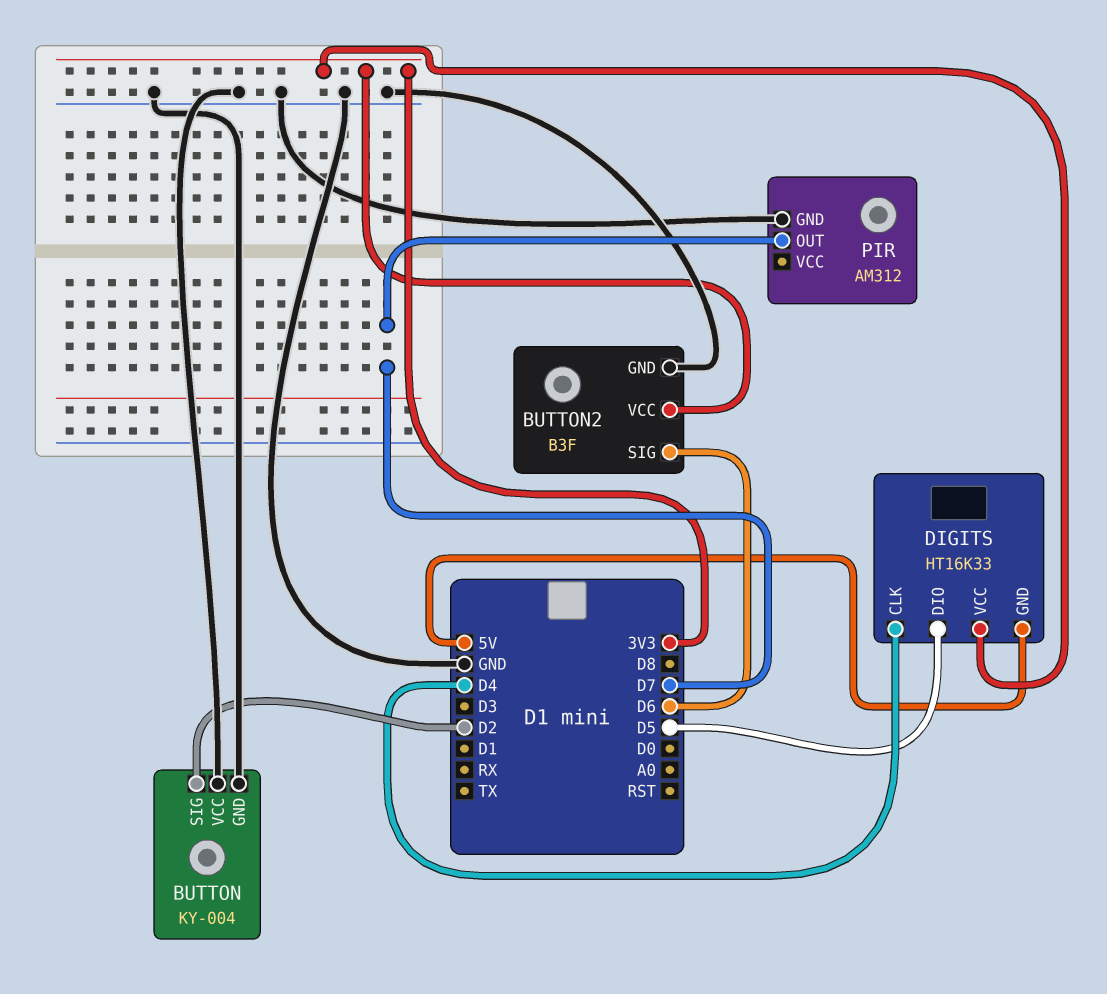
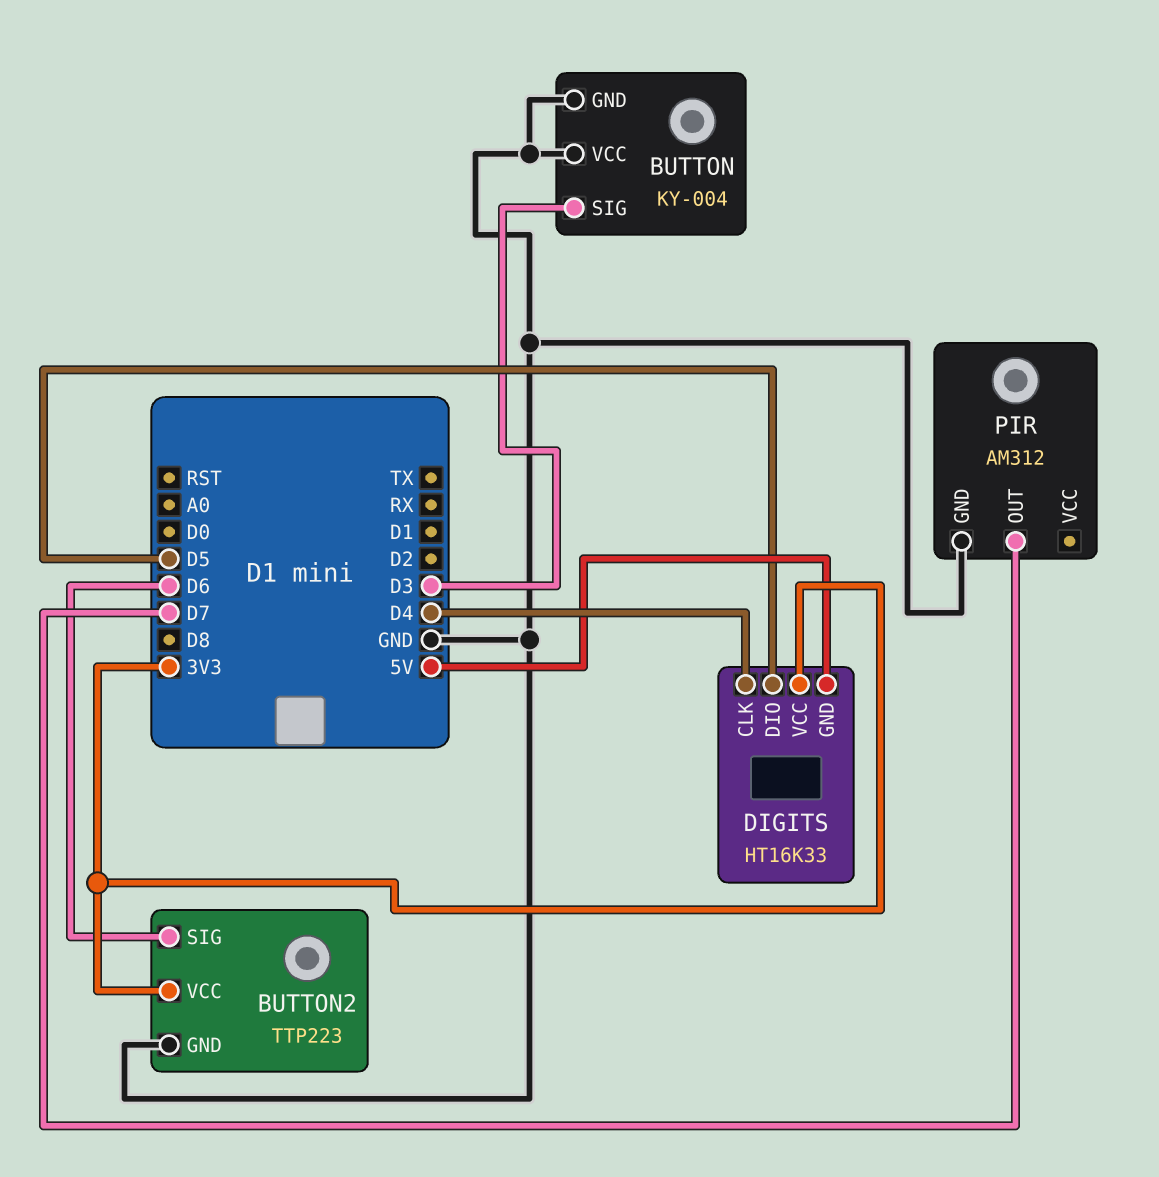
BUTTON pin SIG: D2 -> D3
BUTTON2: B3F -> TTP223

